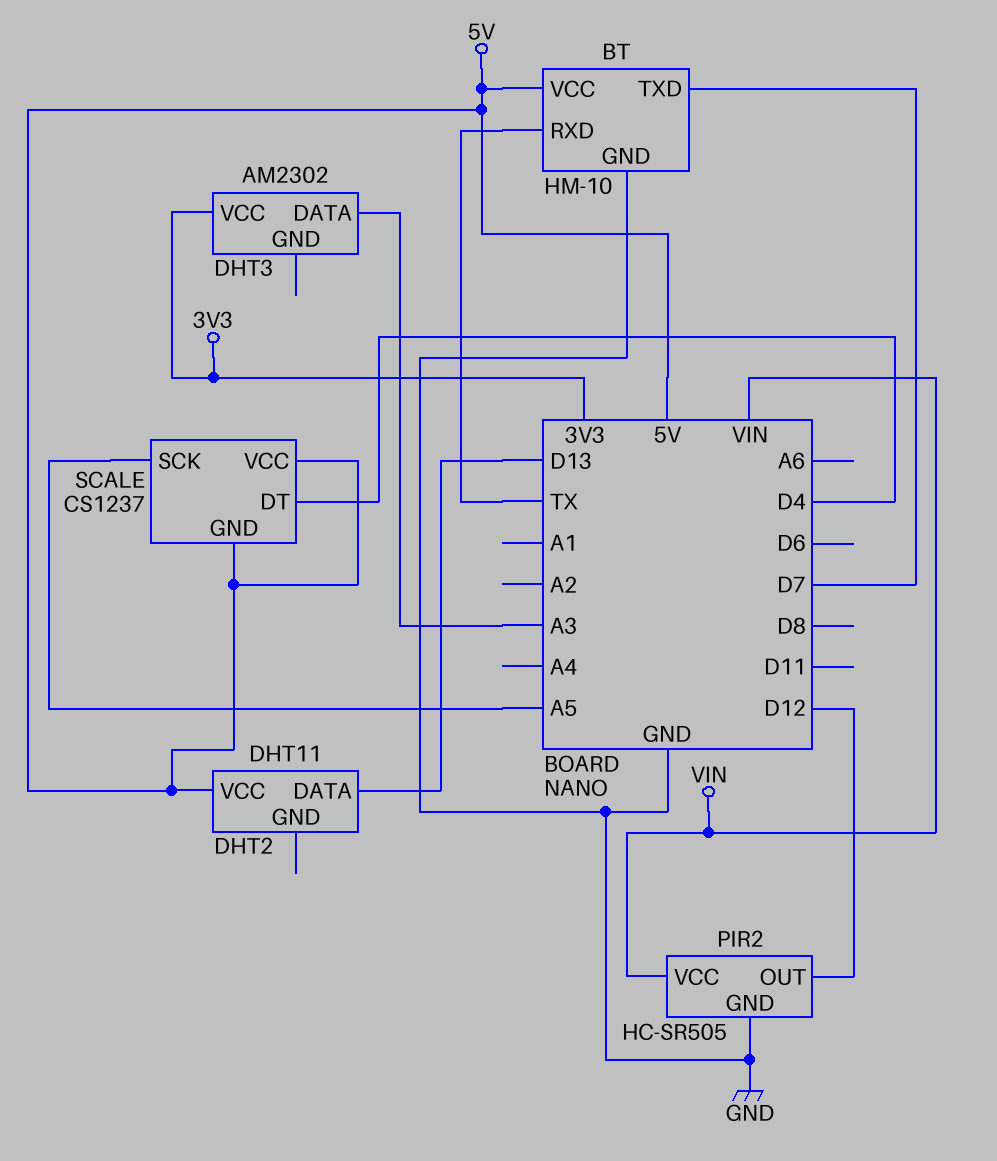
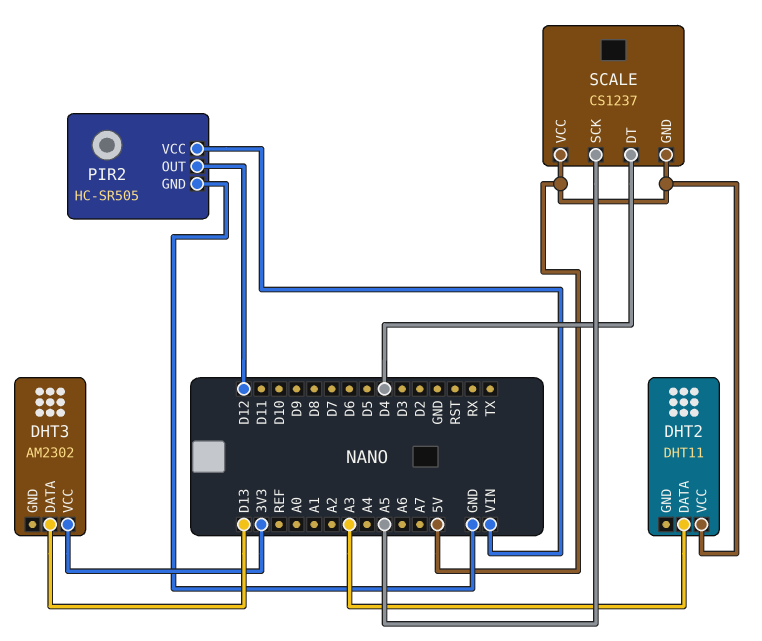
BT: HM-10 -> none
BT pin GND: GND -> none
BT pin RXD: TX -> none
BT pin TXD: D7 -> none
BT pin VCC: 5V -> none
DHT2 pin DATA: D13 -> A3
DHT3 pin DATA: A3 -> D13

